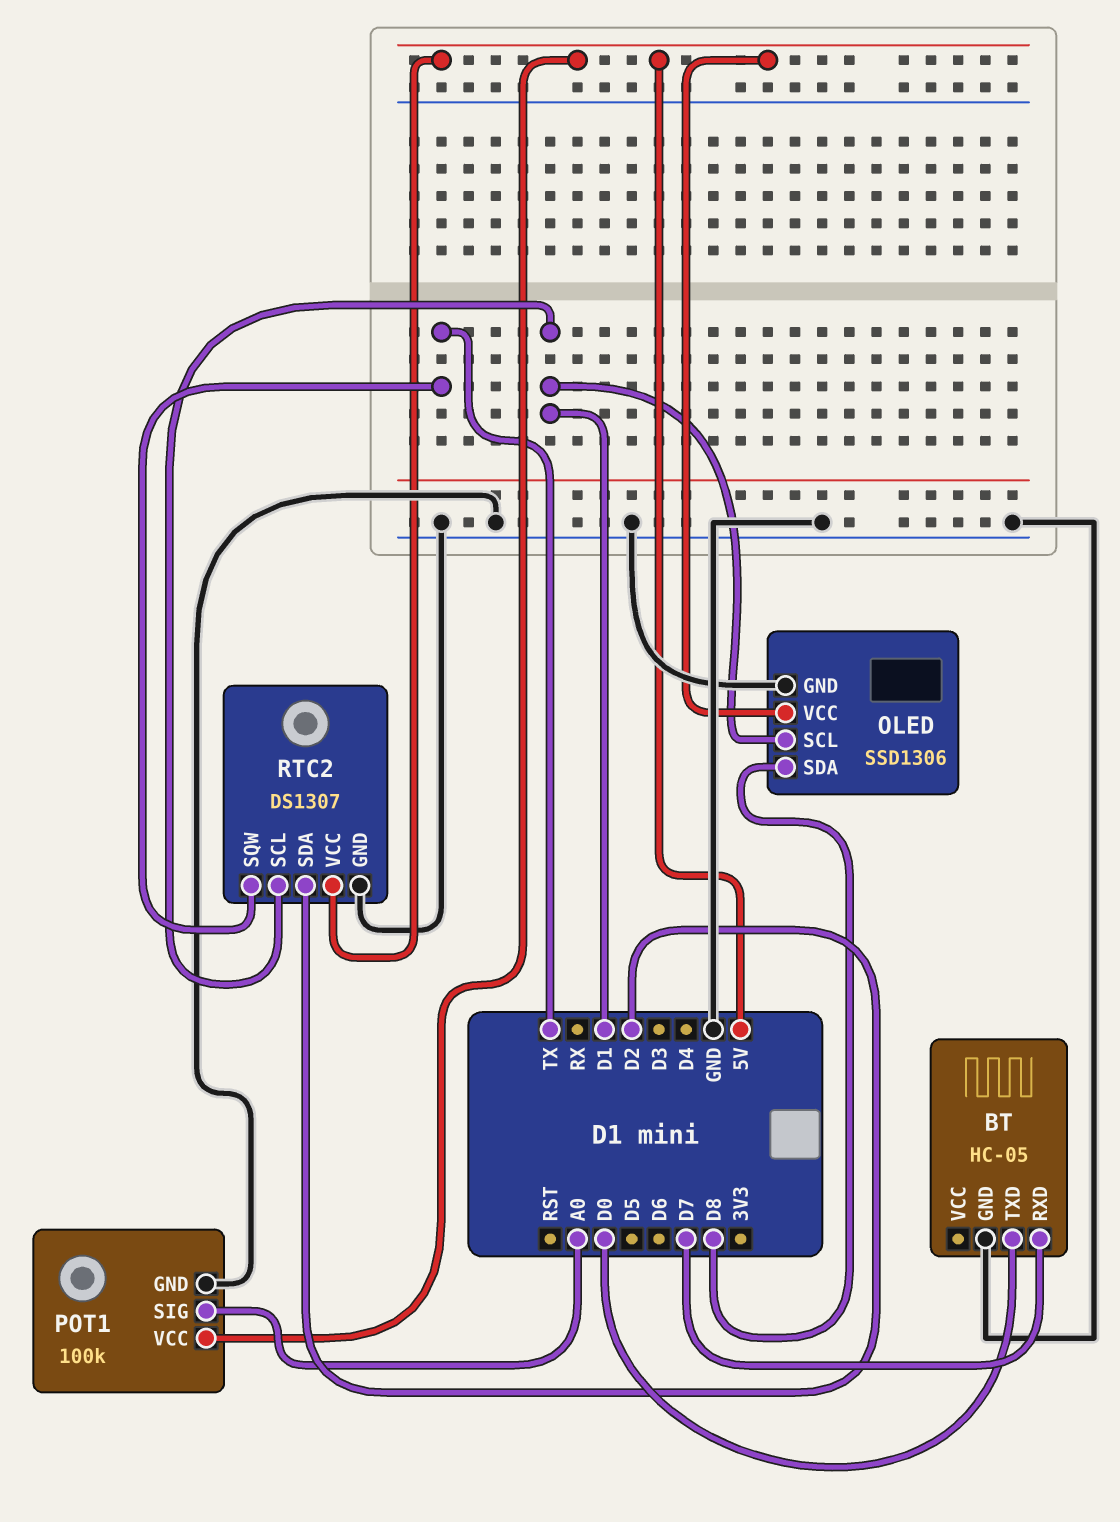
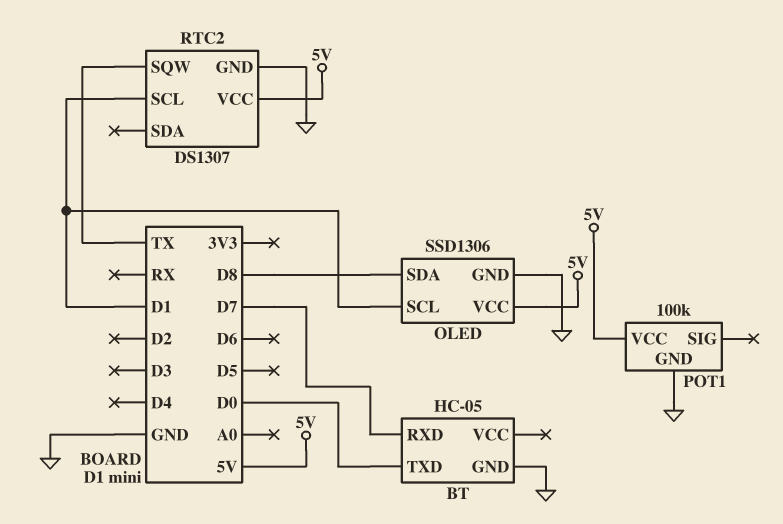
POT1 pin SIG: A0 -> none
RTC2 pin SDA: D2 -> none

